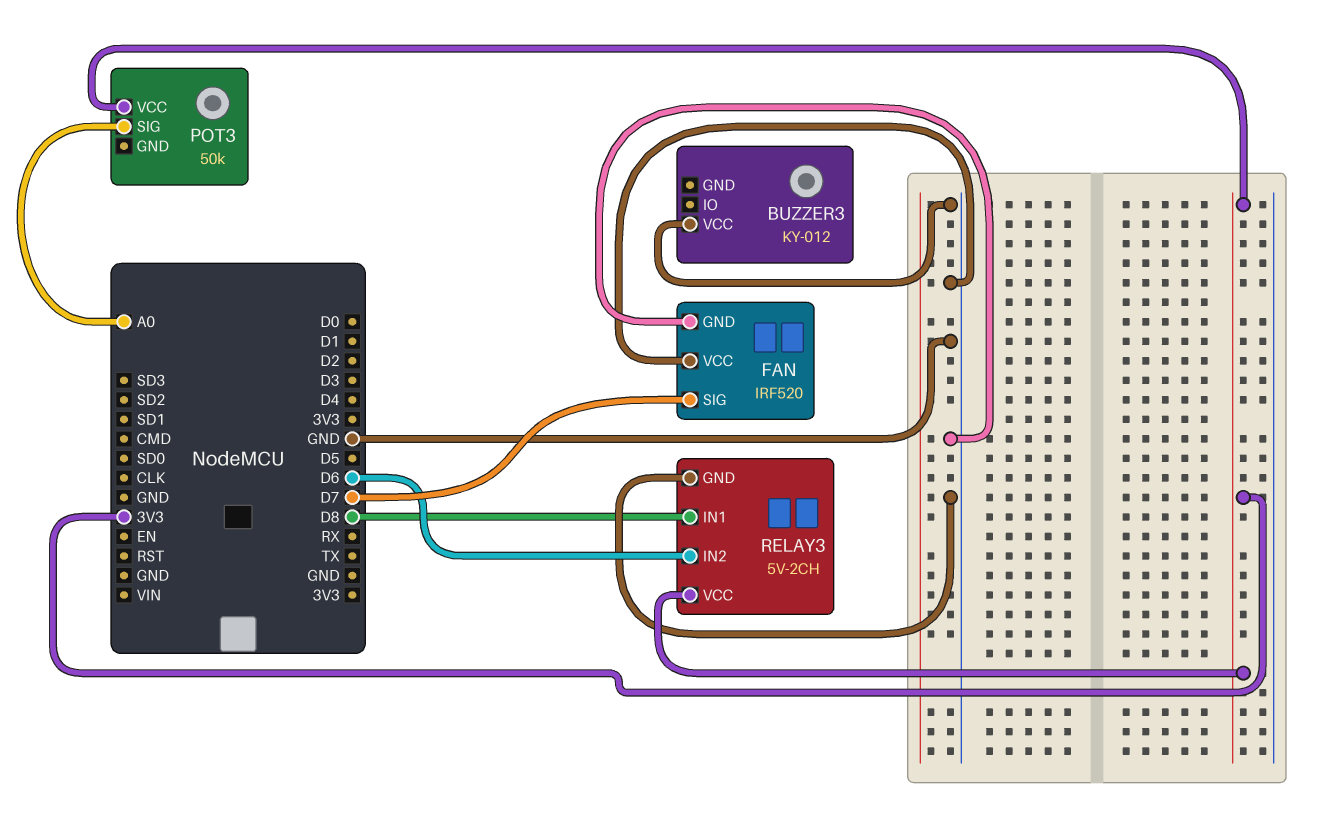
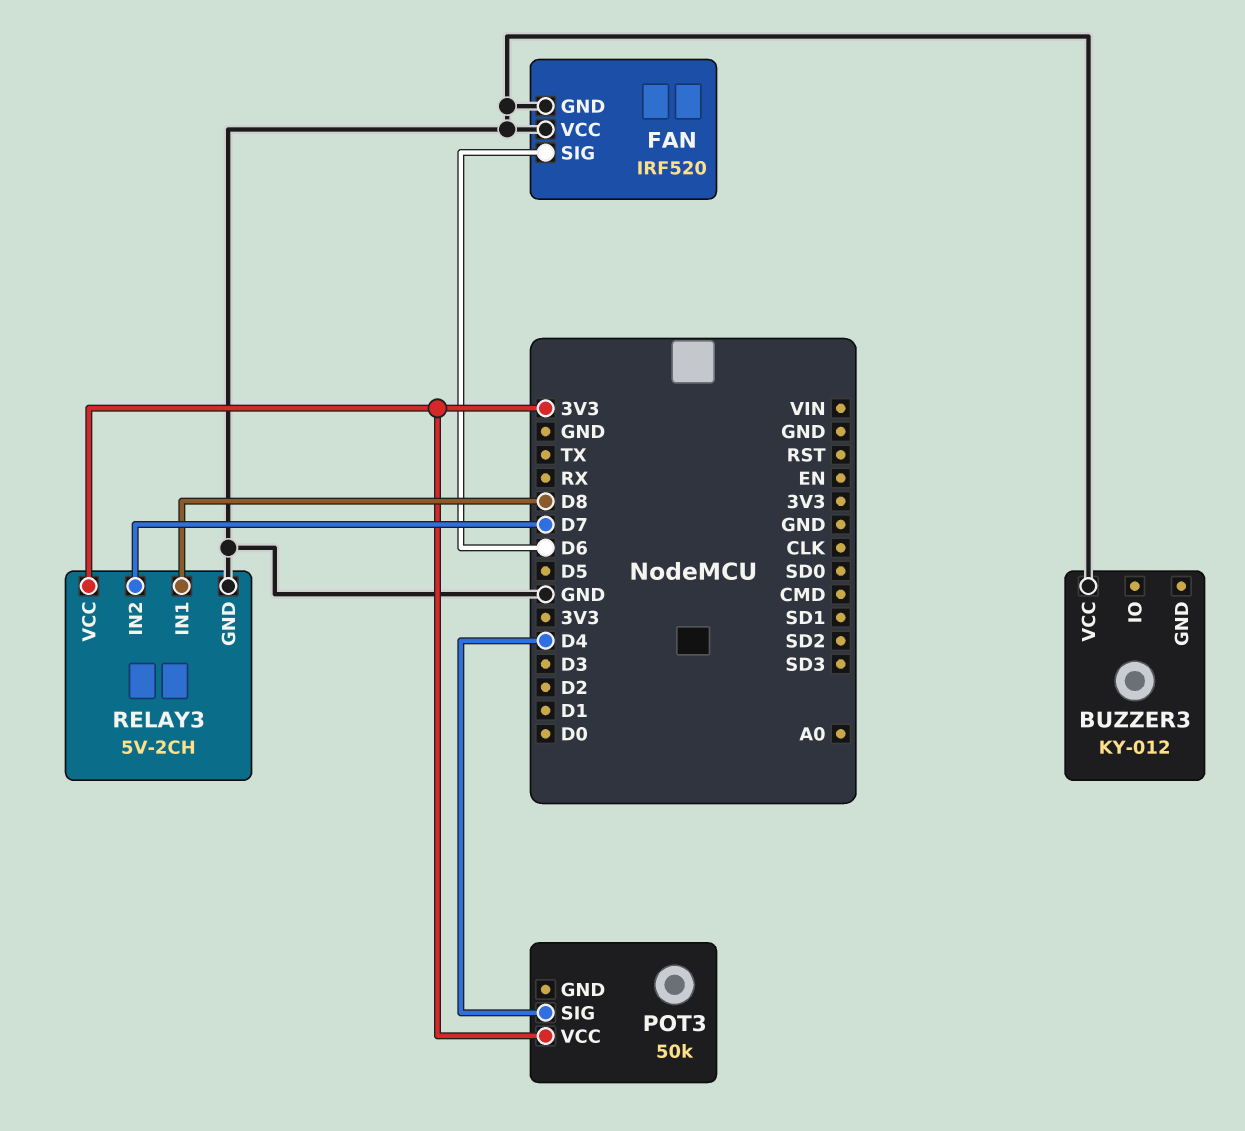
FAN pin SIG: D7 -> D6
POT3 pin SIG: A0 -> D4
RELAY3 pin IN2: D6 -> D7

